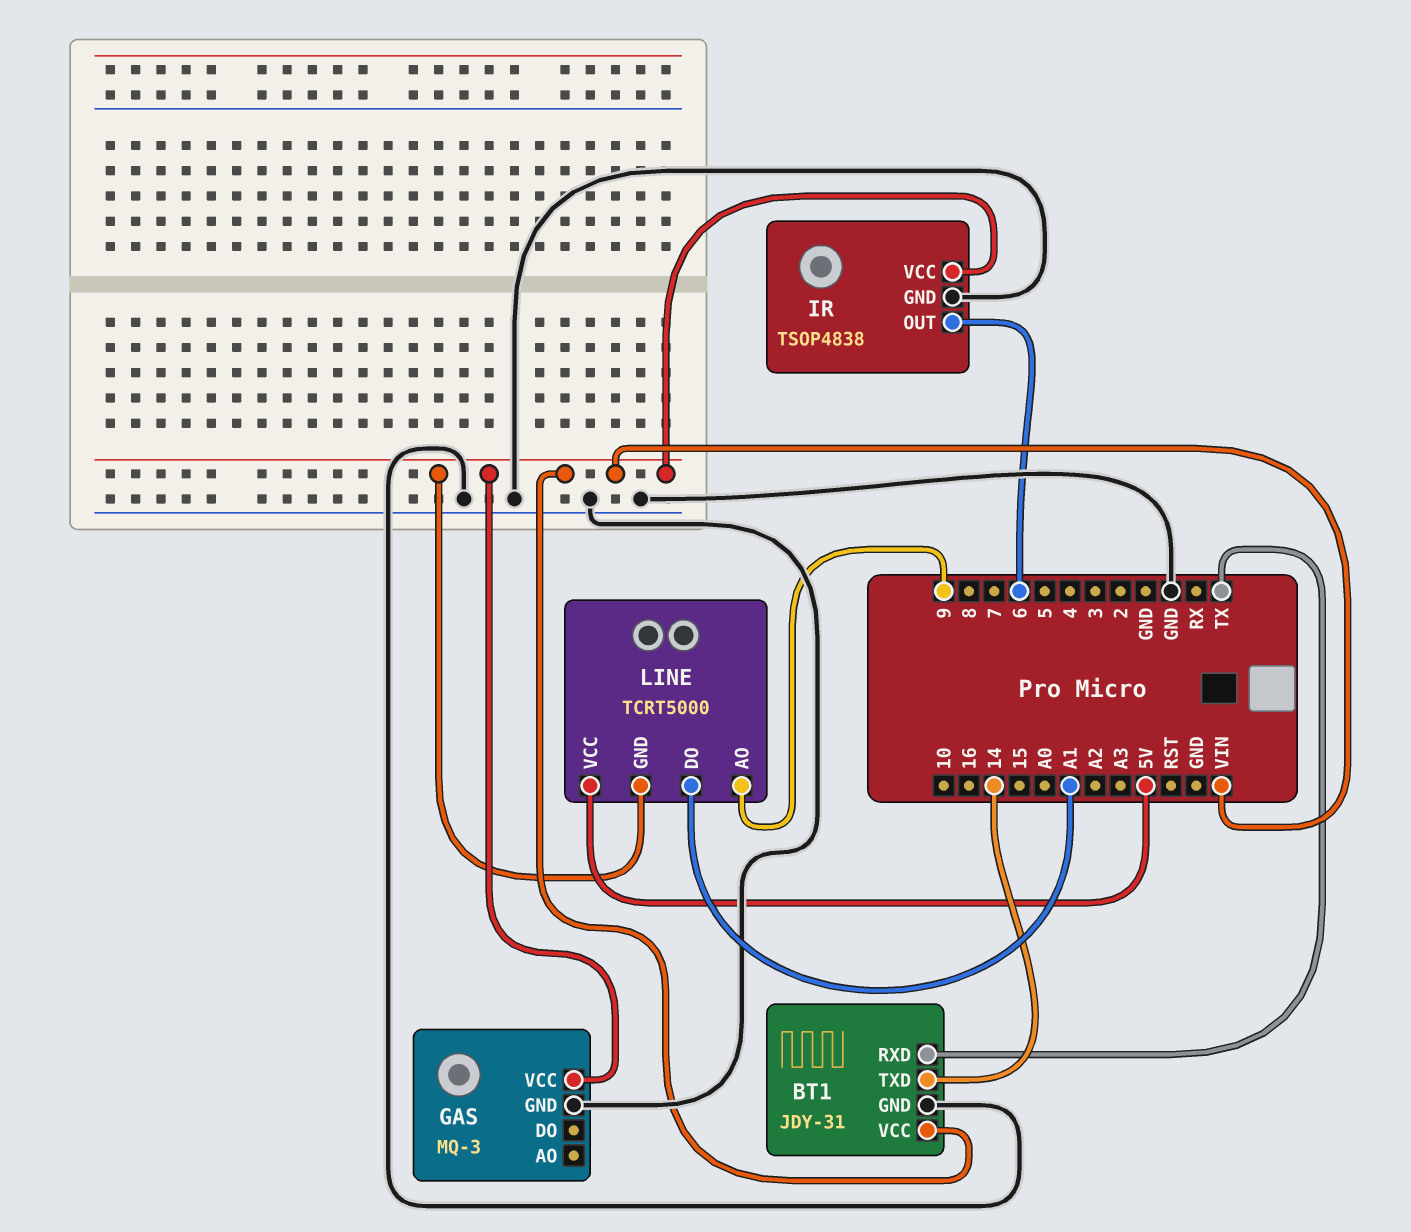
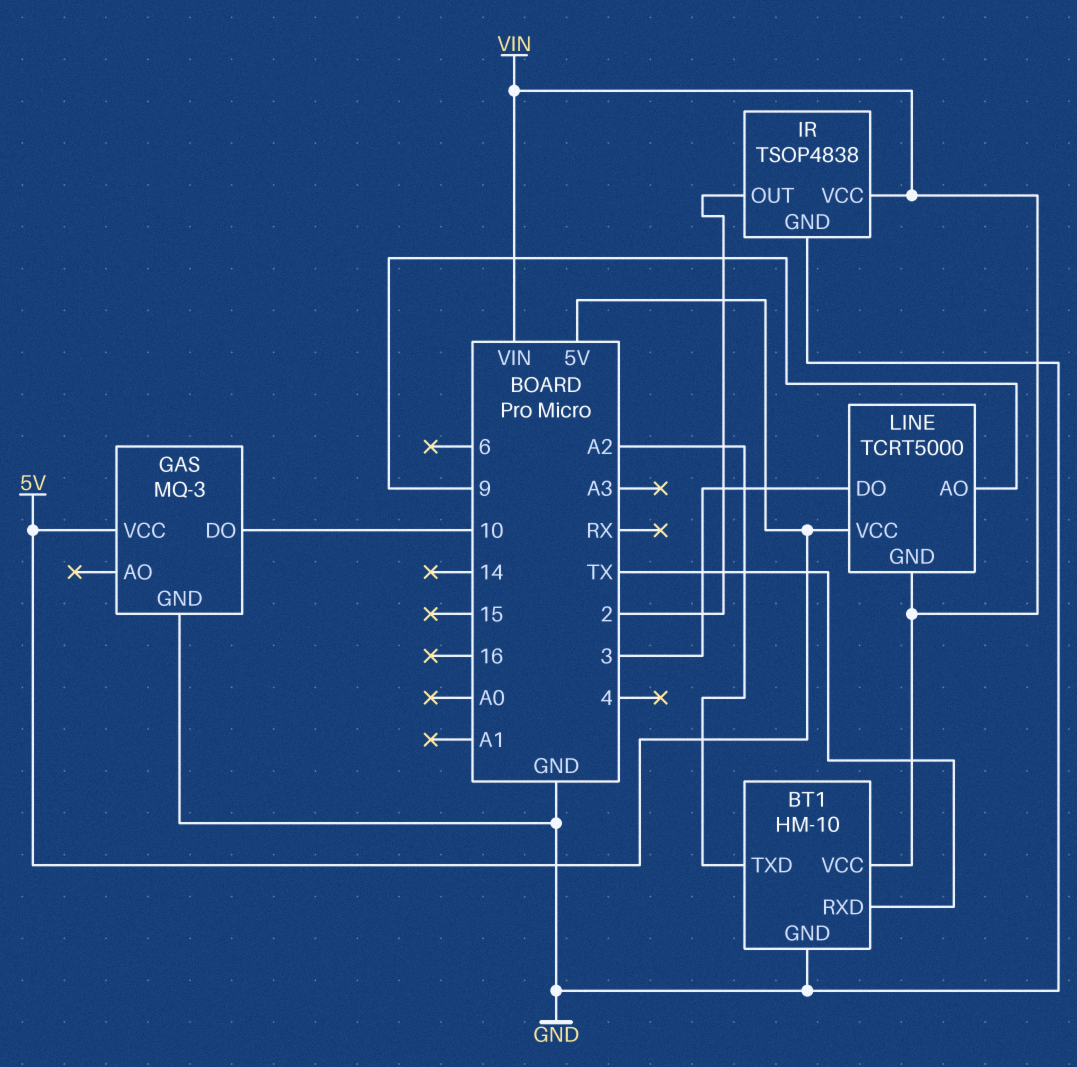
BT1: JDY-31 -> HM-10
BT1 pin TXD: 14 -> A2
GAS pin DO: none -> 10
GAS pin VCC: VIN -> 5V
IR pin OUT: 6 -> 2
LINE pin DO: A1 -> 3

